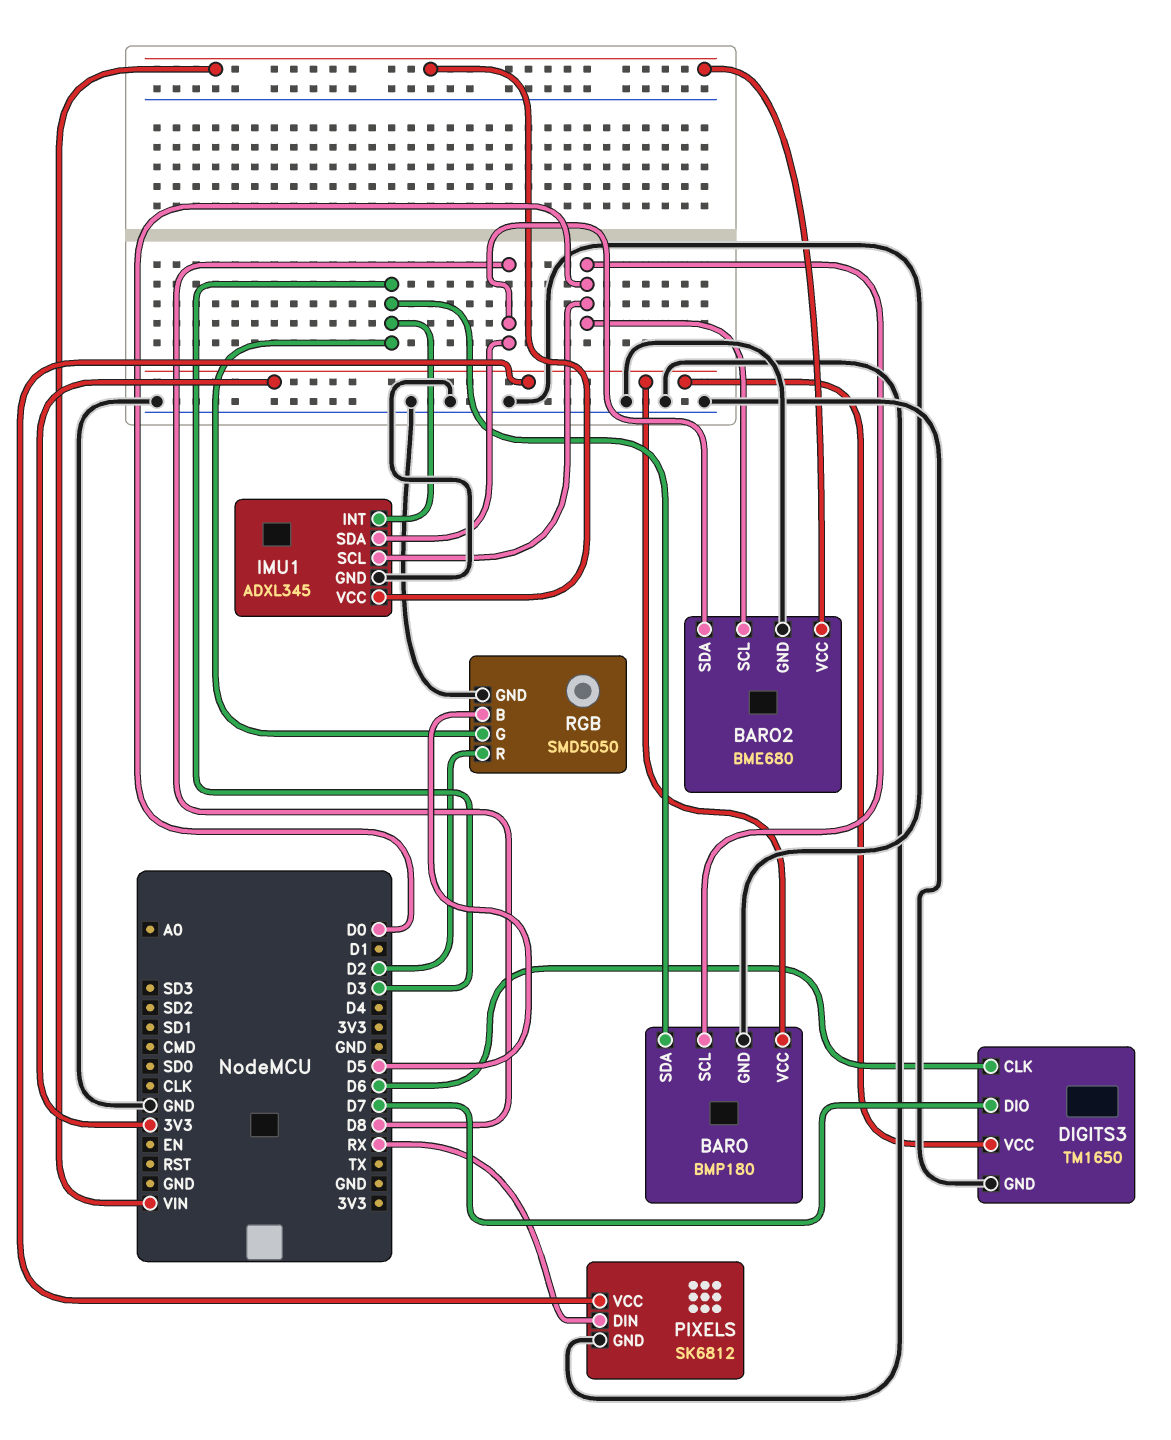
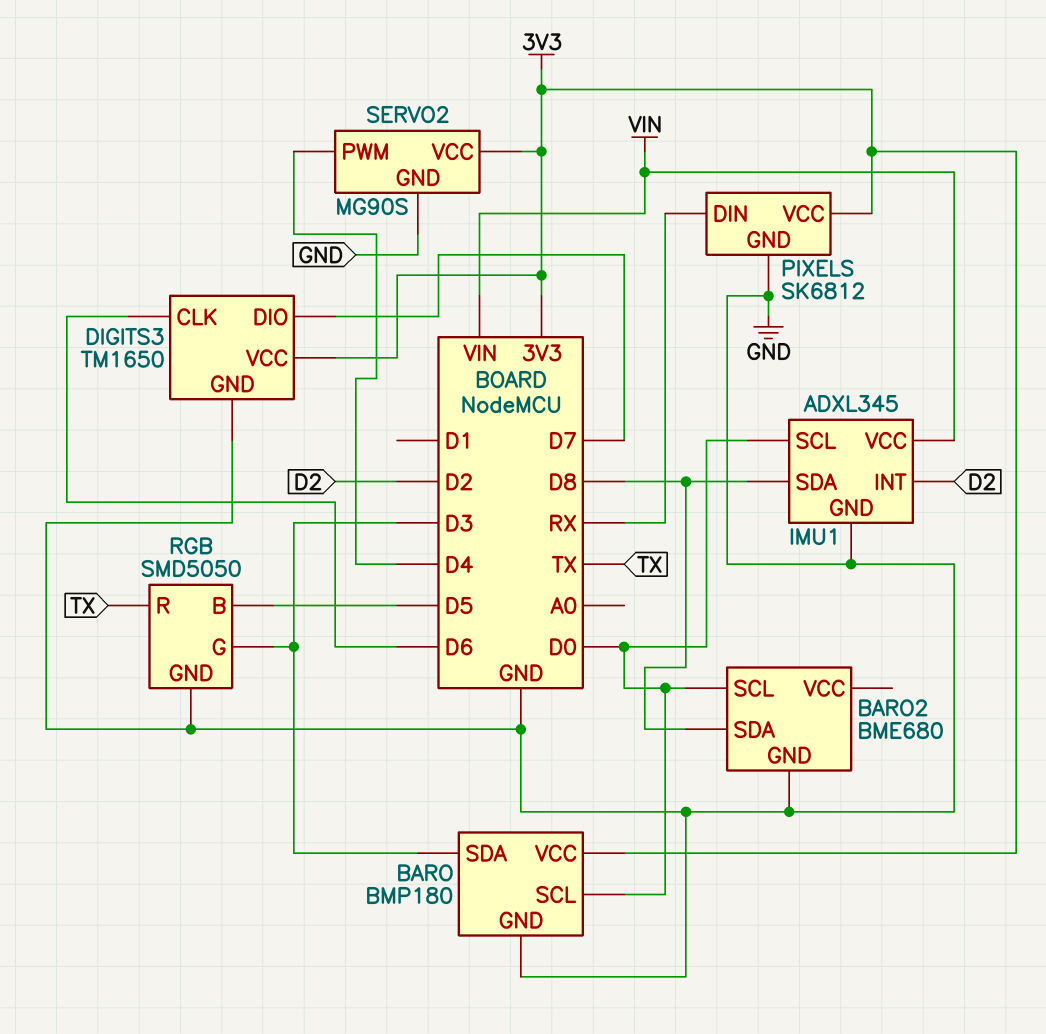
BARO2 pin VCC: VIN -> none
IMU1 pin INT: D3 -> D2
RGB pin R: D2 -> TX
SERVO2: none -> MG90S
SERVO2 pin GND: none -> GND
SERVO2 pin PWM: none -> D4
SERVO2 pin VCC: none -> 3V3

